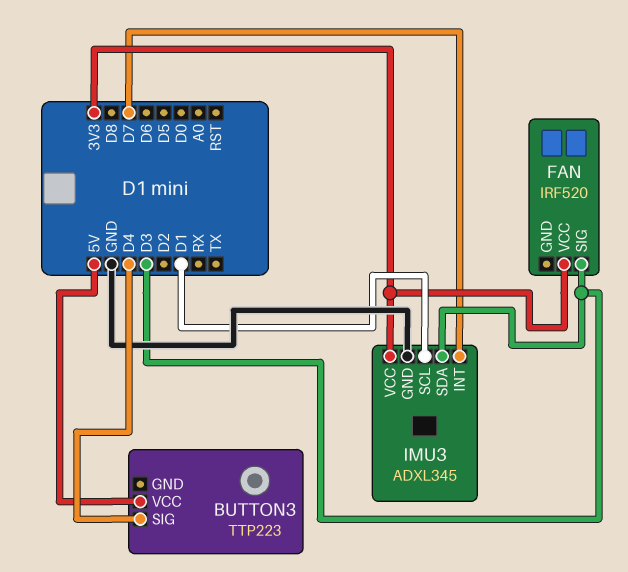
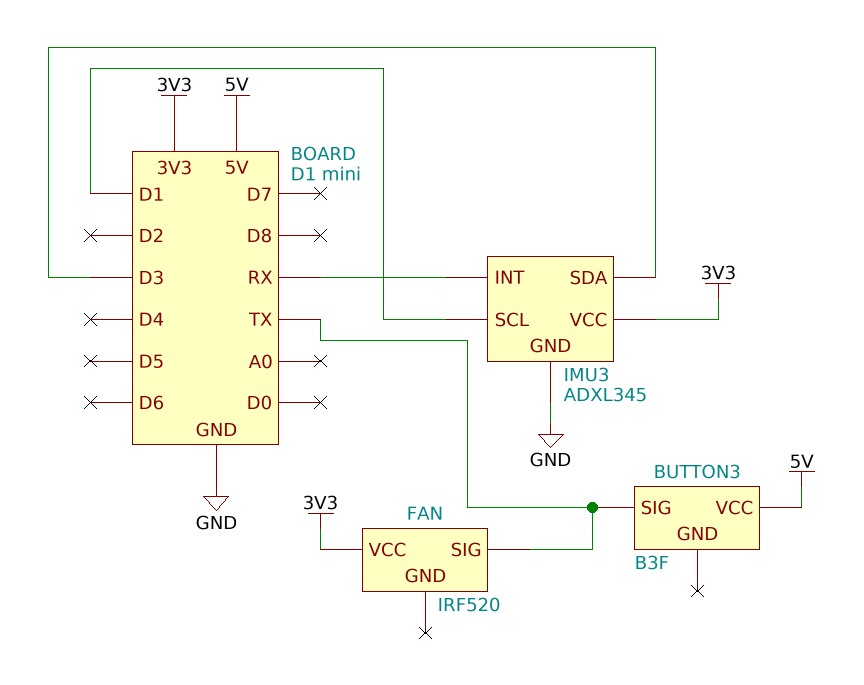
BUTTON3: TTP223 -> B3F
BUTTON3 pin SIG: D4 -> TX
FAN pin SIG: D3 -> TX
IMU3 pin INT: D7 -> RX

